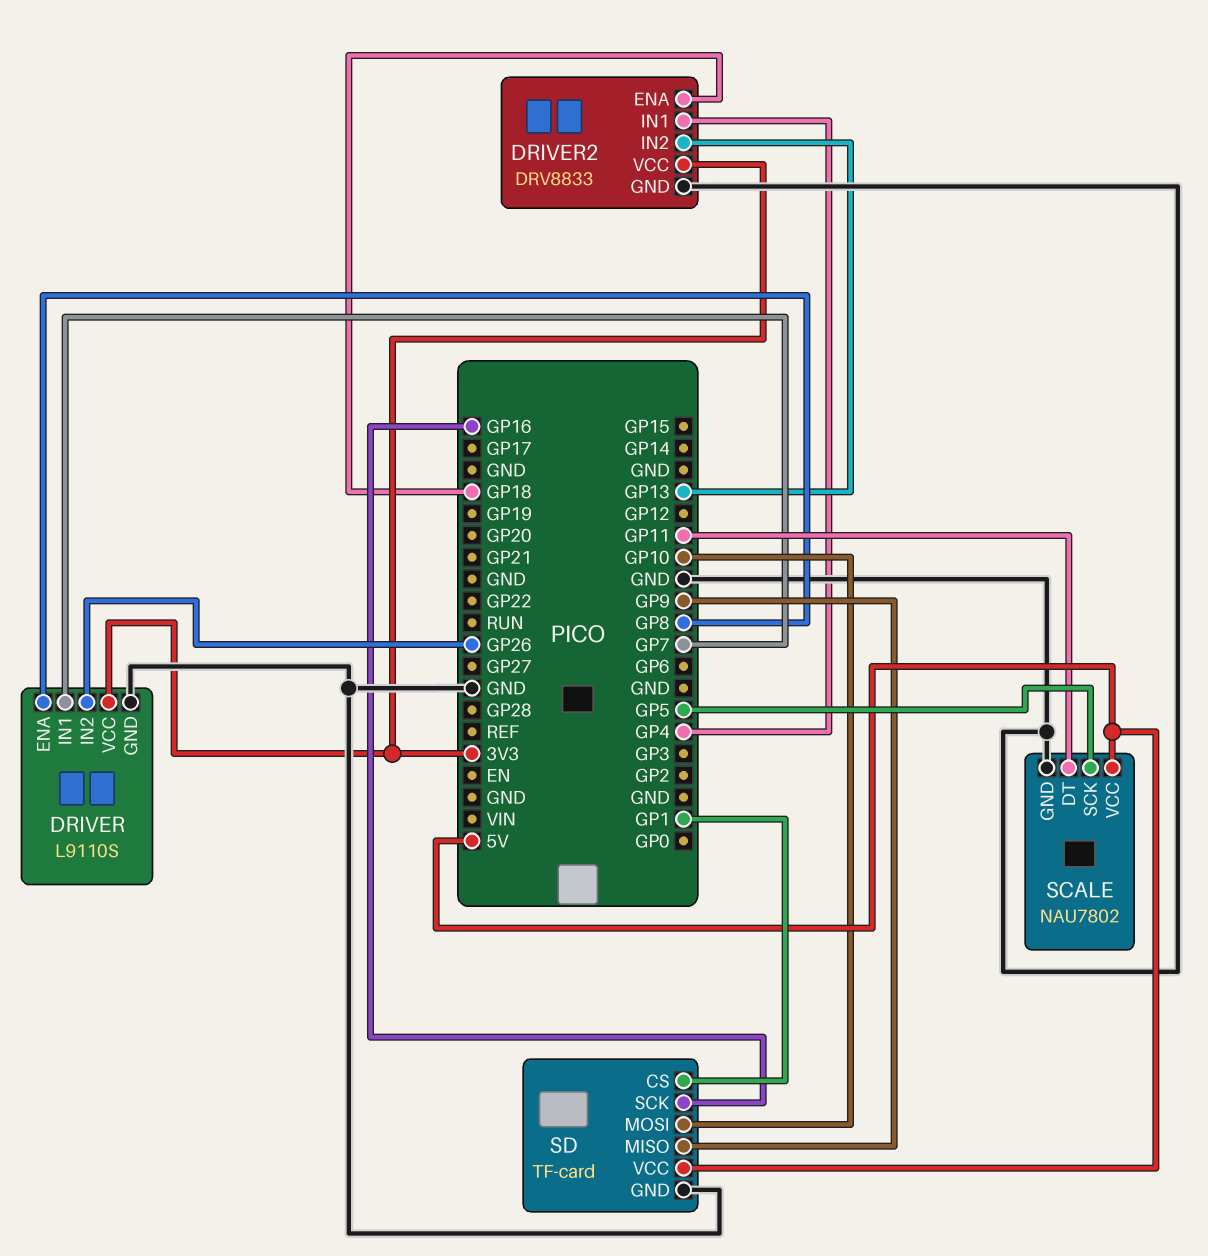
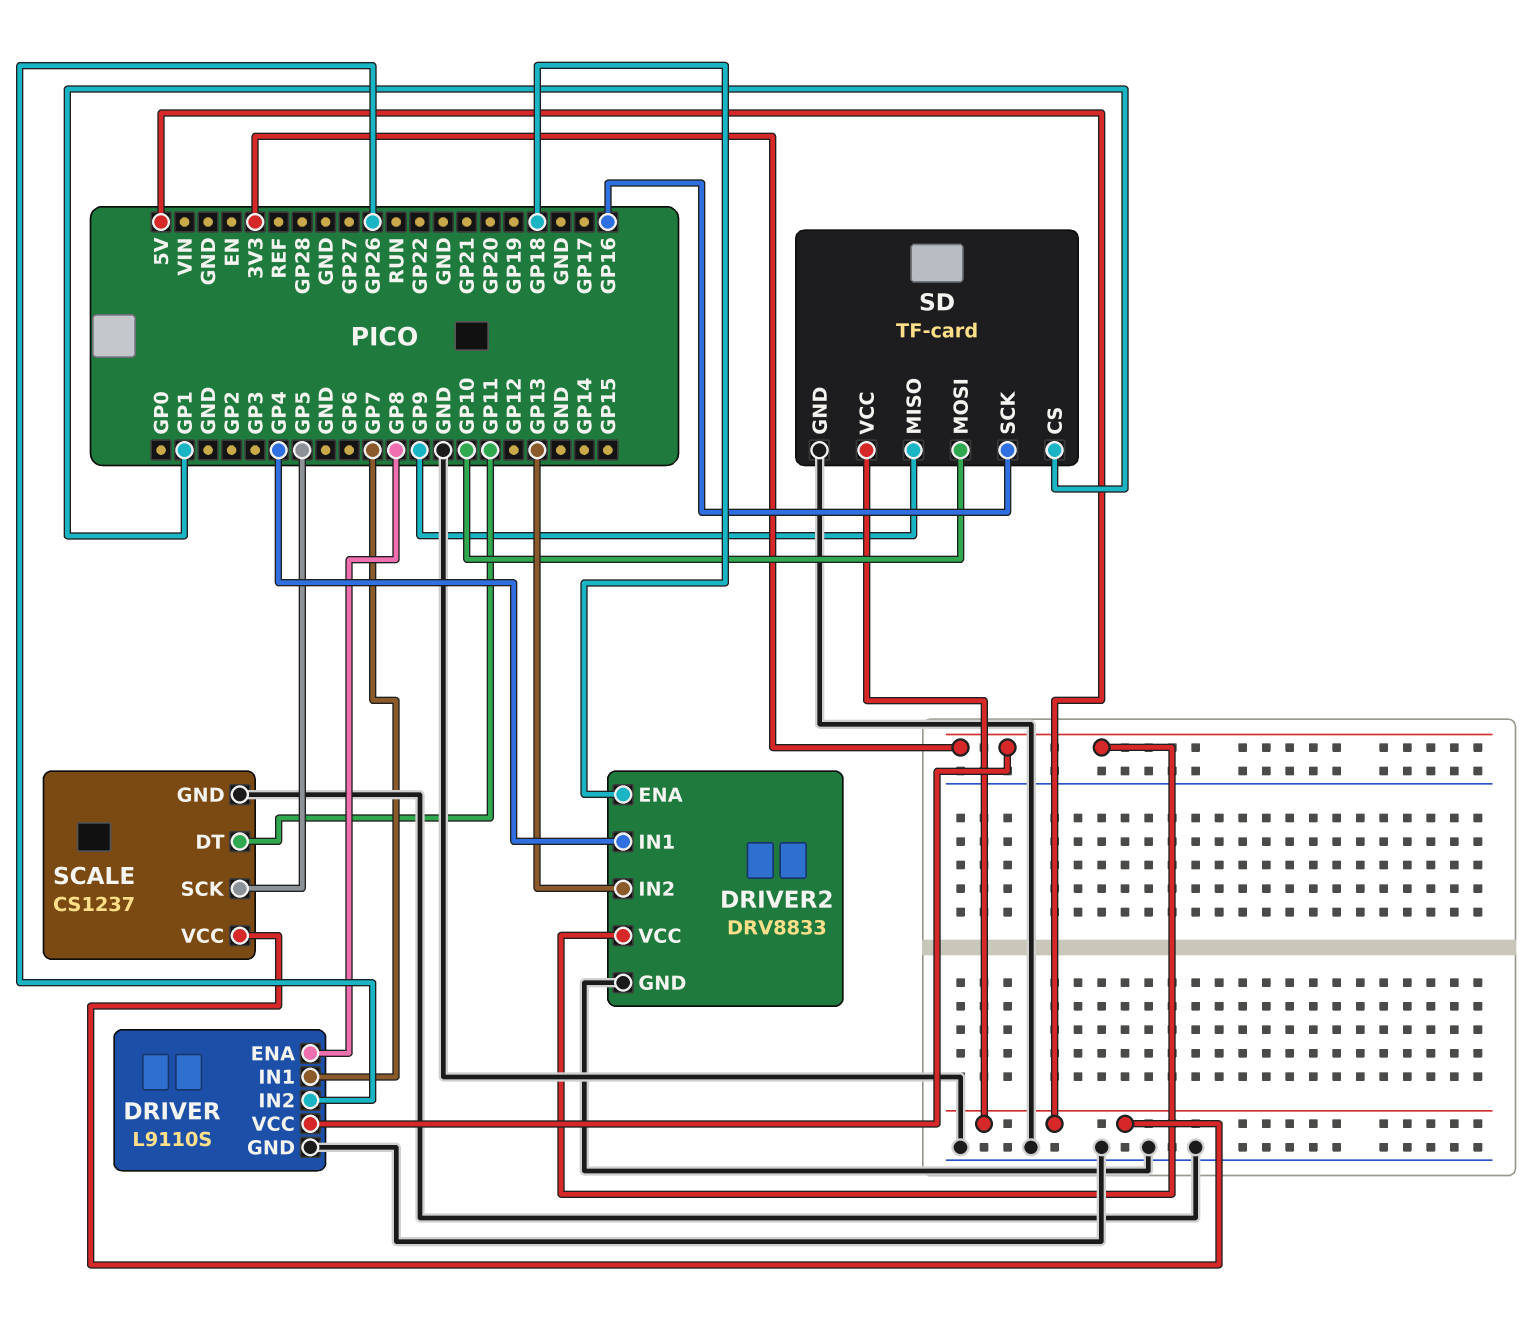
SCALE: NAU7802 -> CS1237

